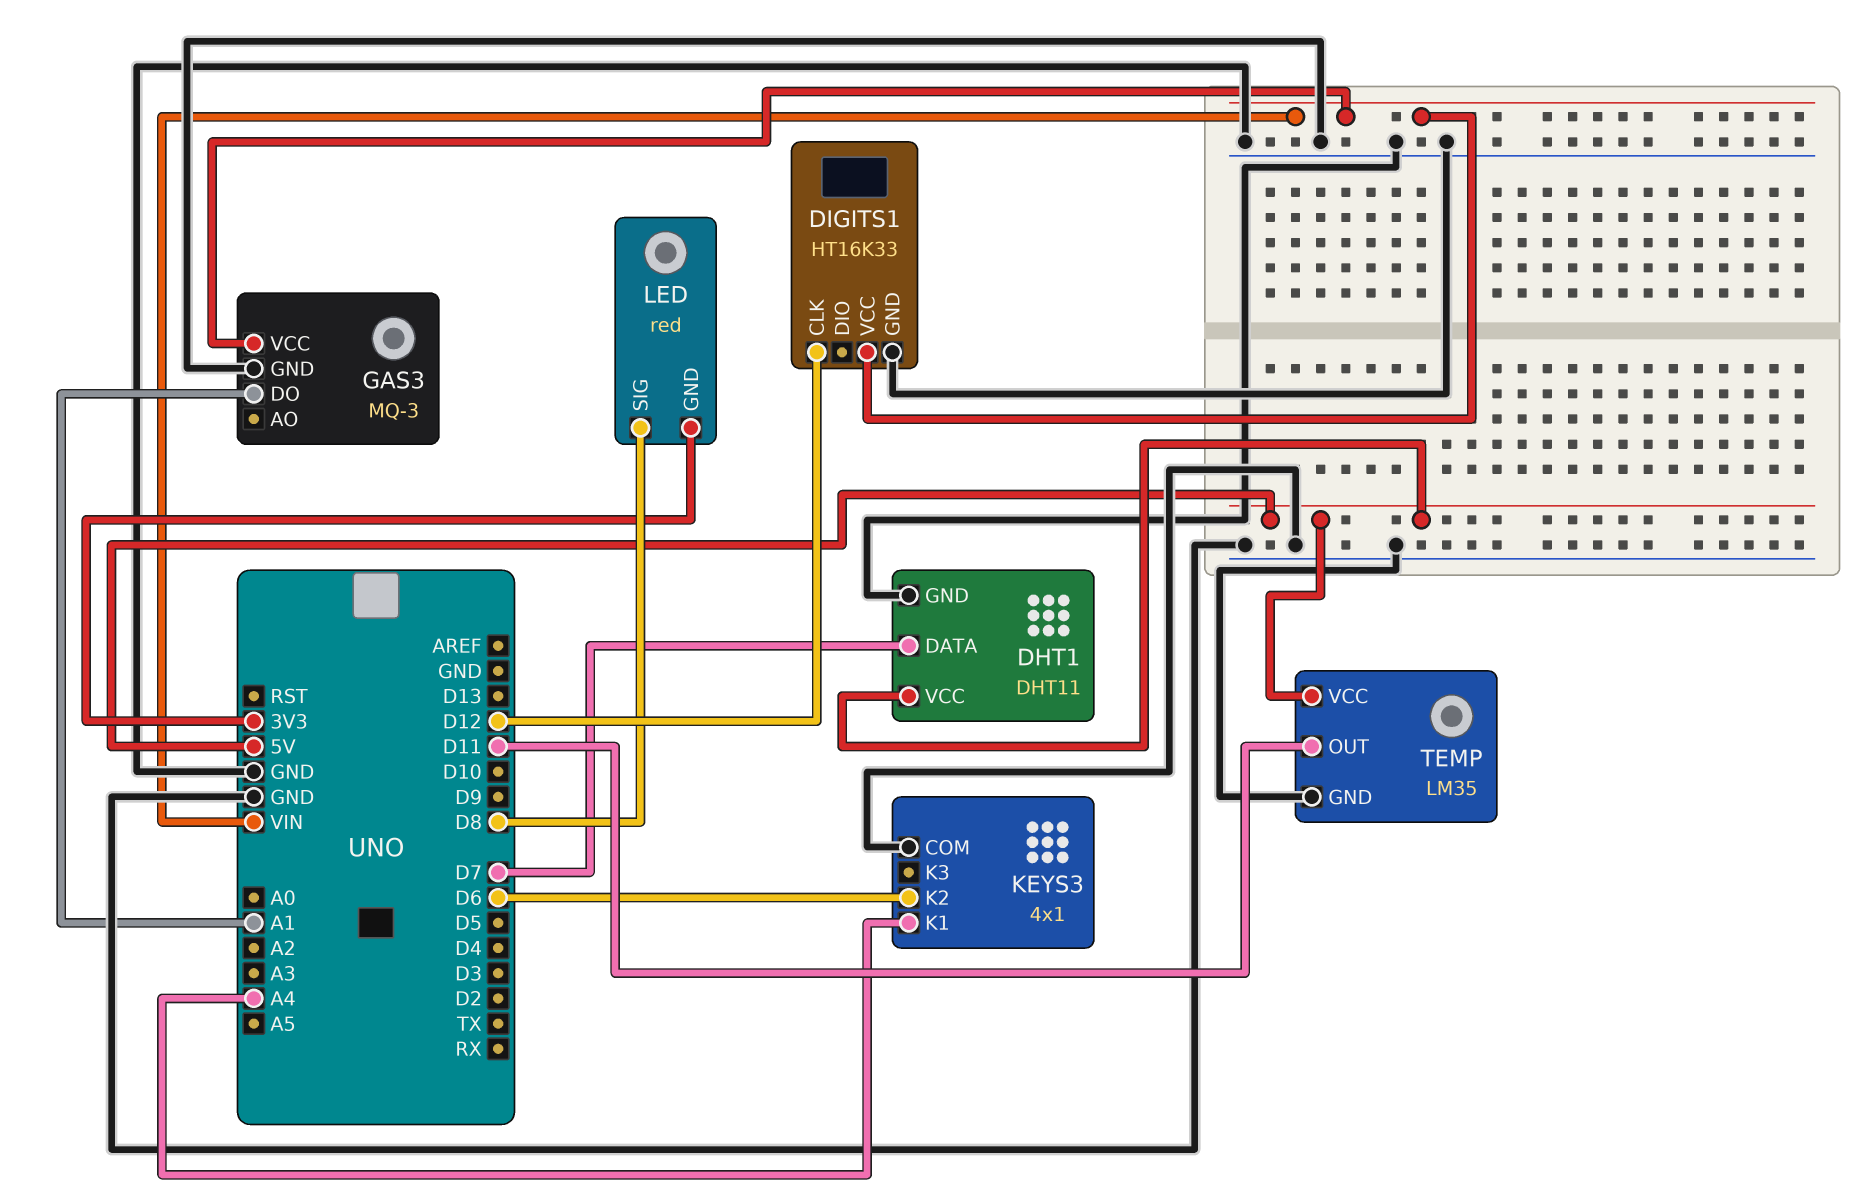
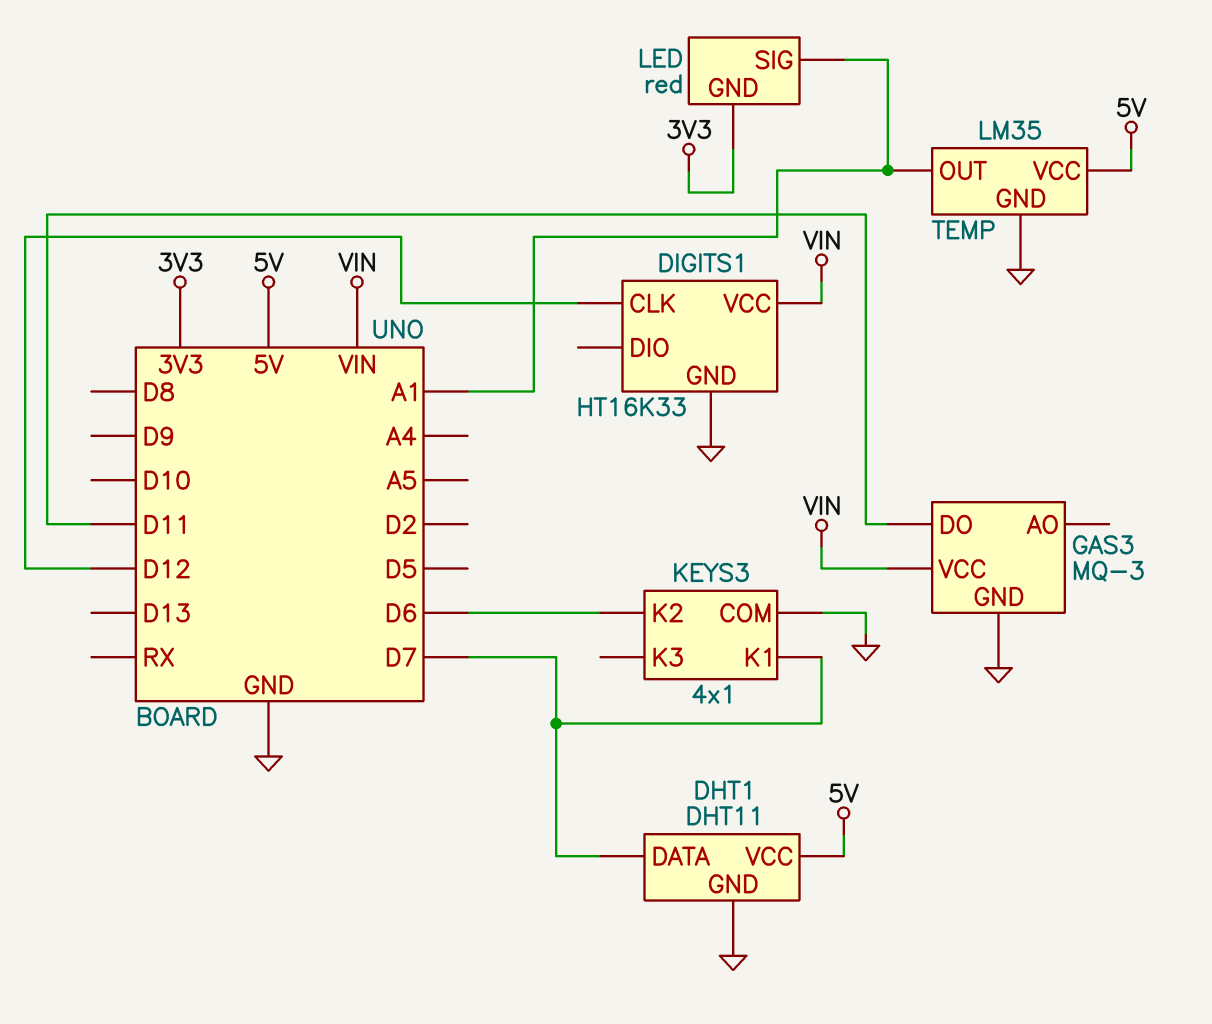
GAS3 pin DO: A1 -> D11
KEYS3 pin K1: A4 -> D7
LED pin SIG: D8 -> A1
TEMP pin OUT: D11 -> A1

